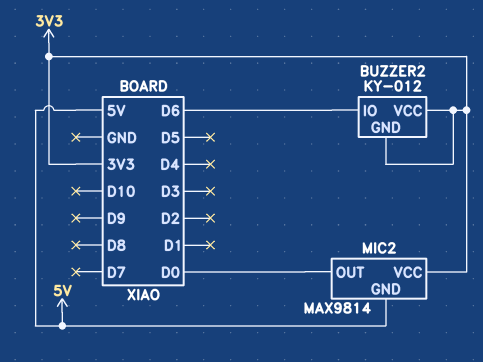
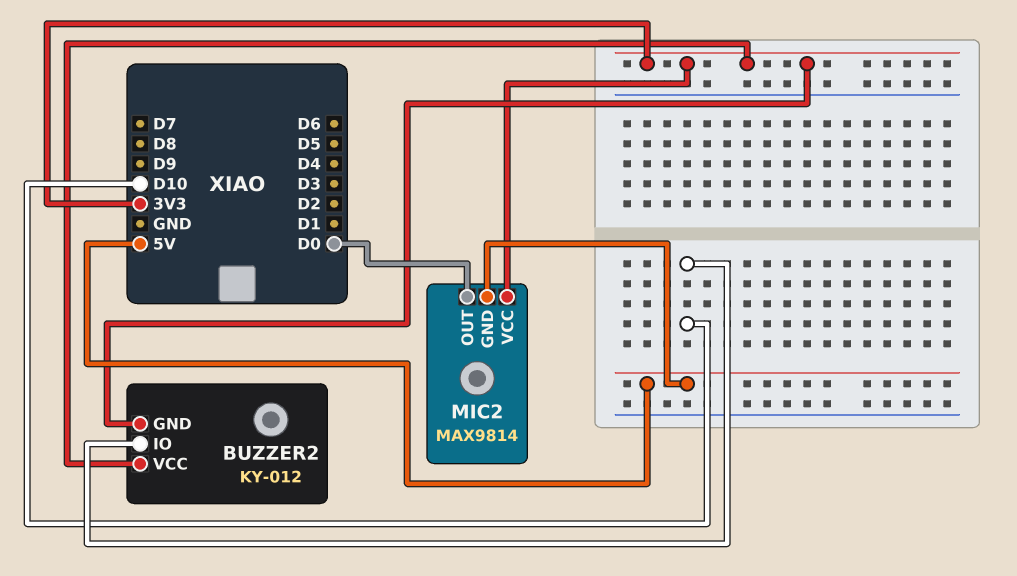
BUZZER2 pin IO: D6 -> D10

